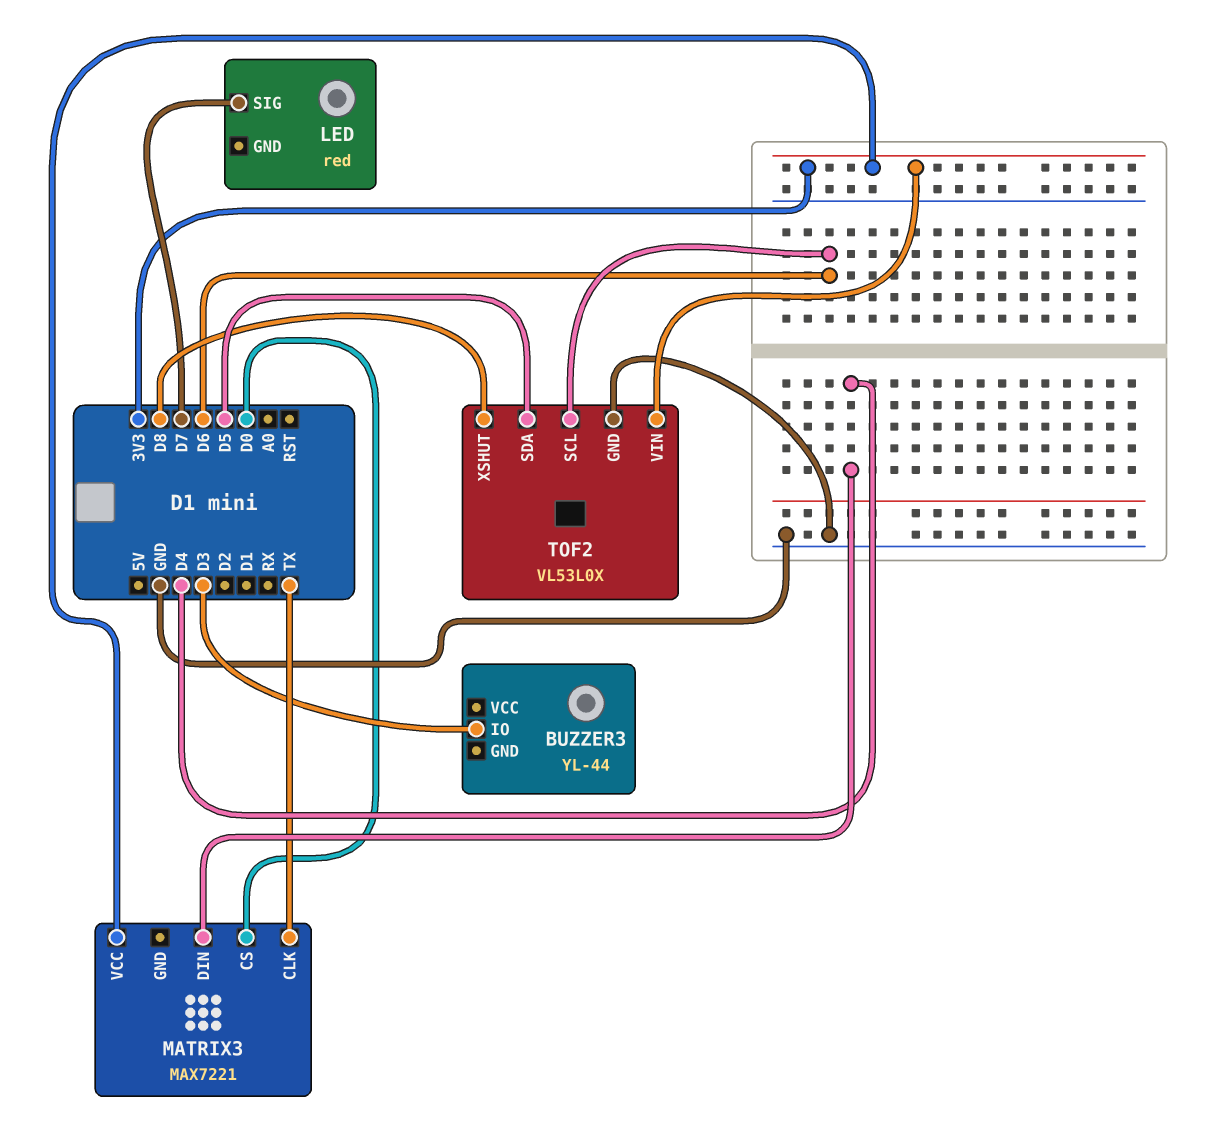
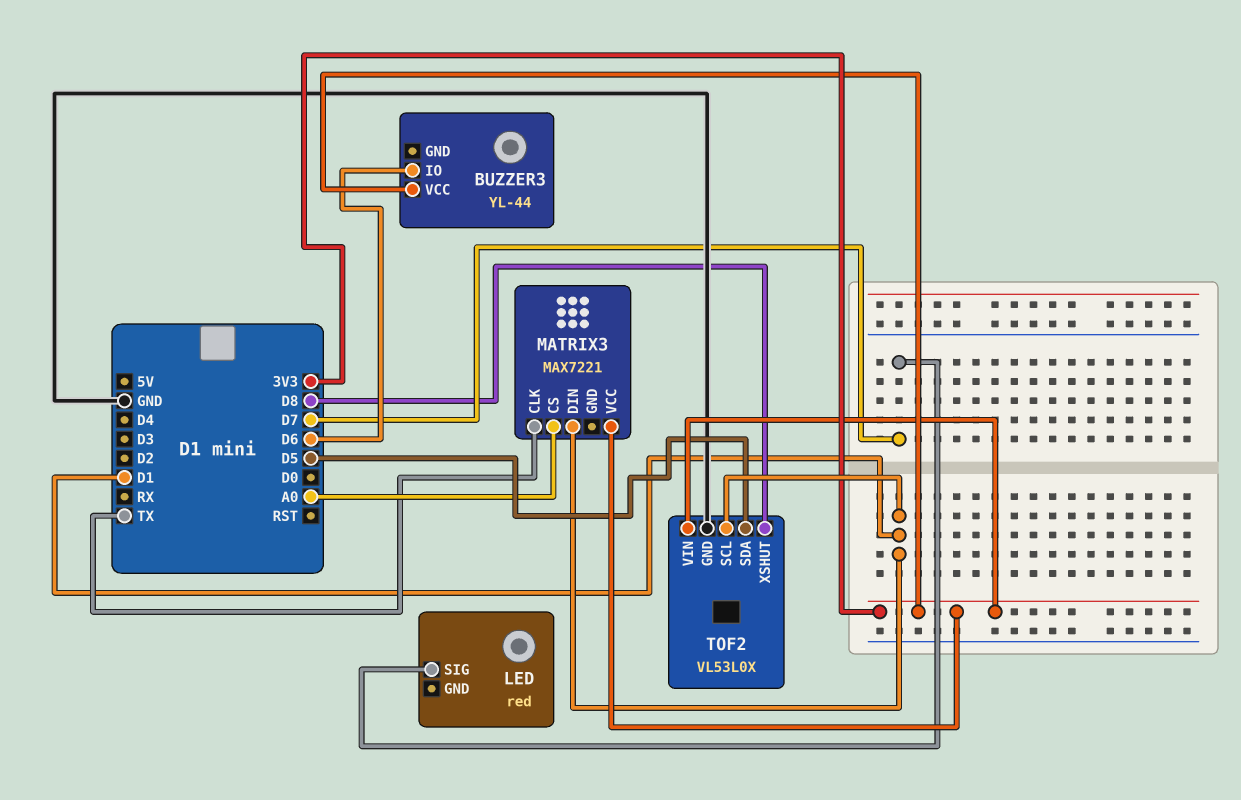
BUZZER3 pin IO: D3 -> D6
BUZZER3 pin VCC: none -> 3V3
MATRIX3 pin CS: D0 -> A0
MATRIX3 pin DIN: D4 -> D1
TOF2 pin SCL: D6 -> D1

